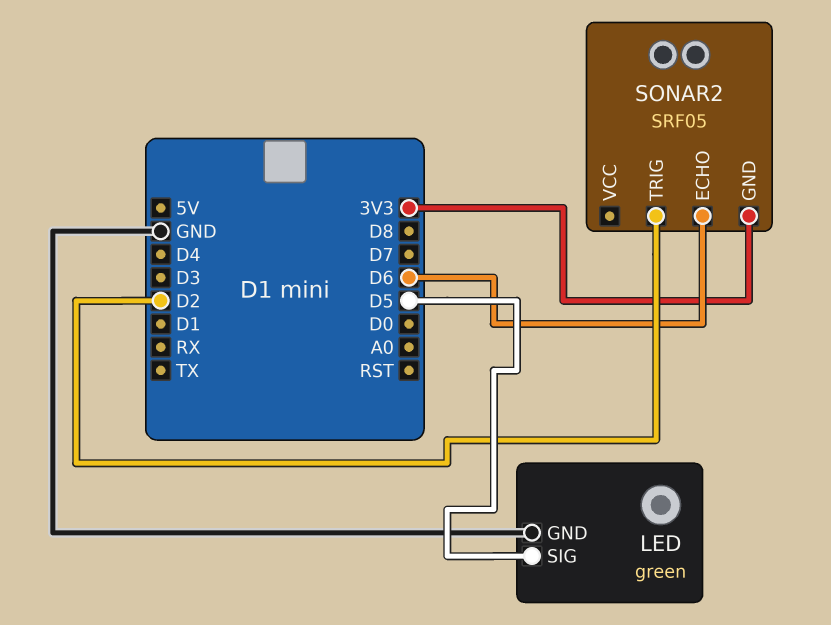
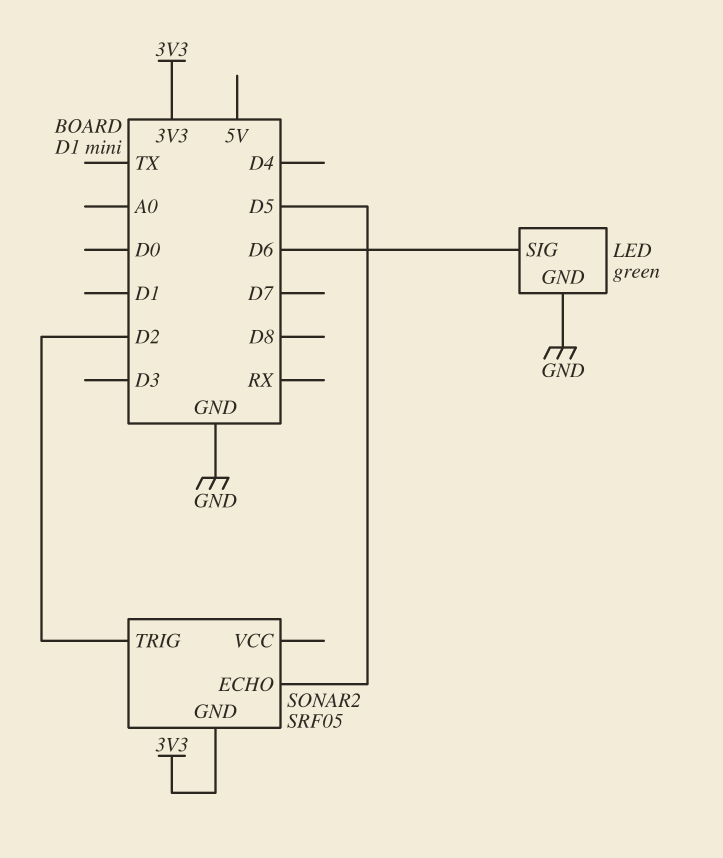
LED pin SIG: D5 -> D6
SONAR2 pin ECHO: D6 -> D5

